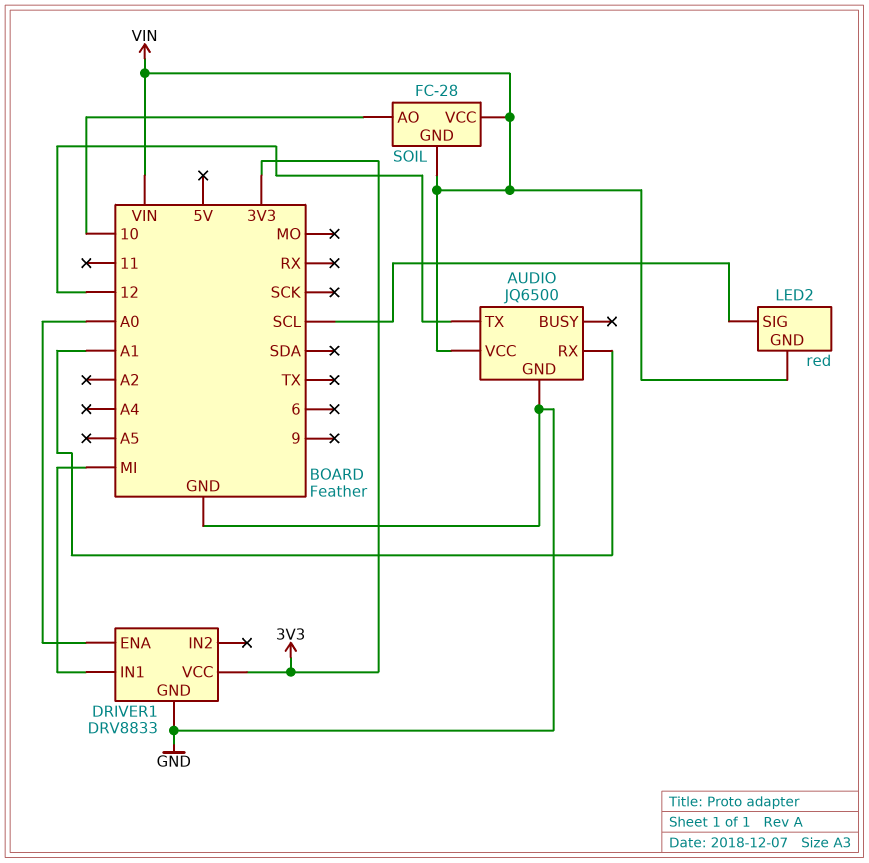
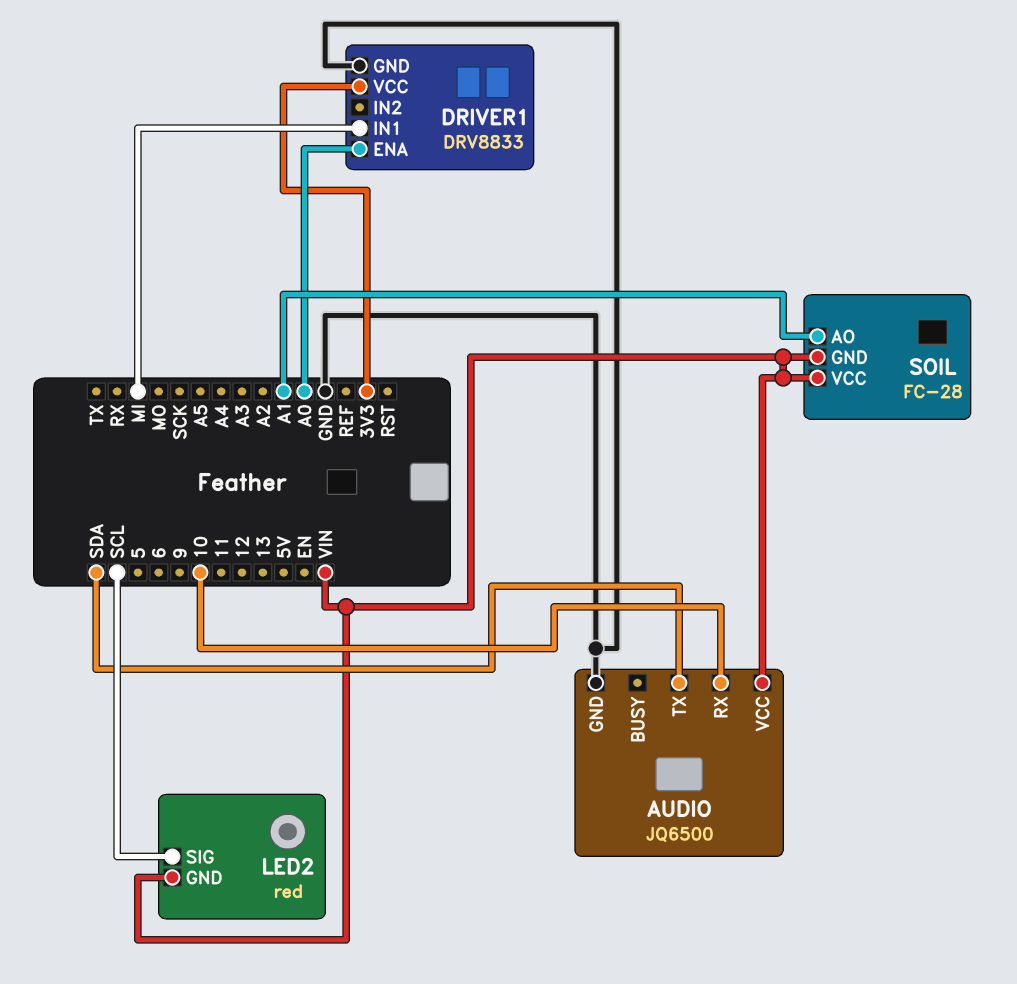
AUDIO pin RX: A1 -> 10
AUDIO pin TX: 12 -> SDA
SOIL pin AO: 10 -> A1

